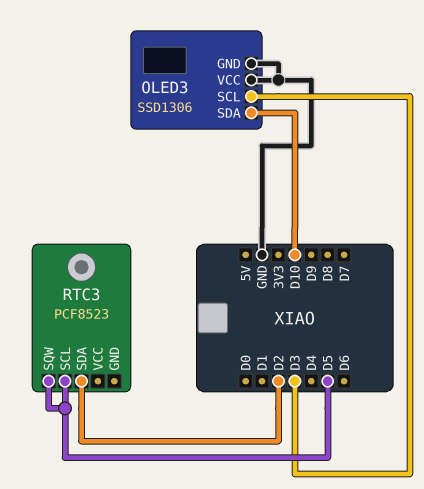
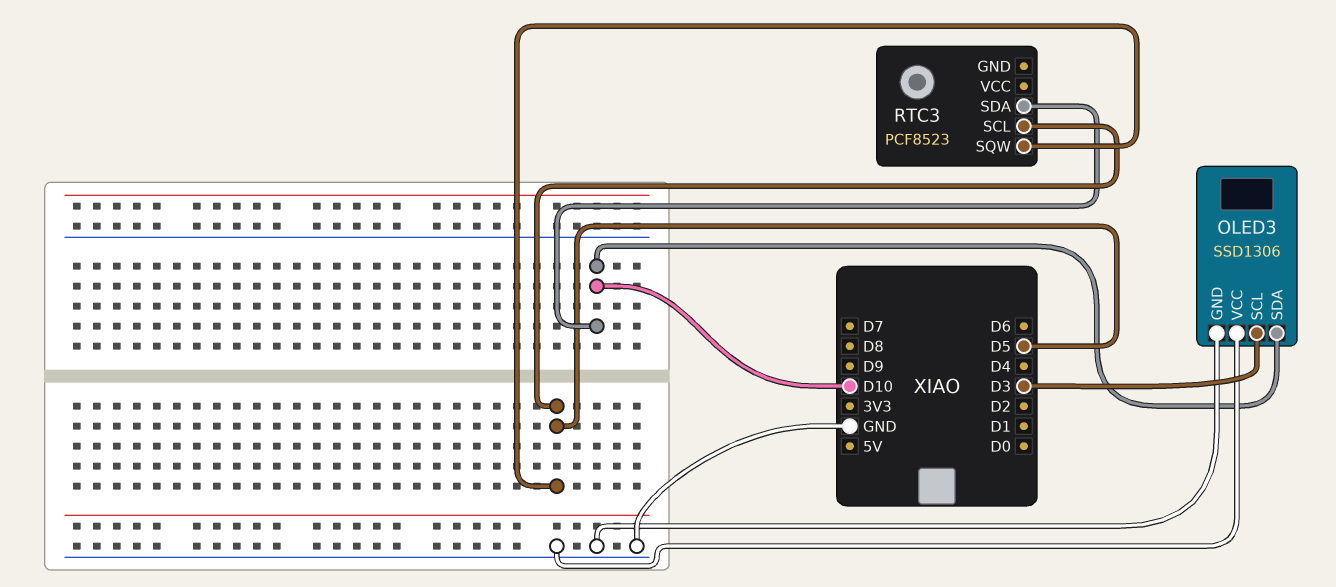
RTC3 pin SDA: D2 -> D10

